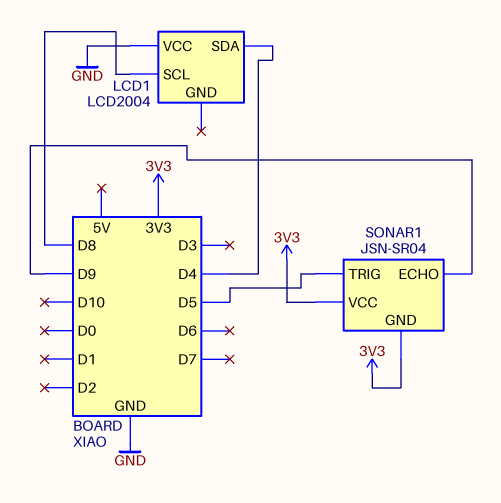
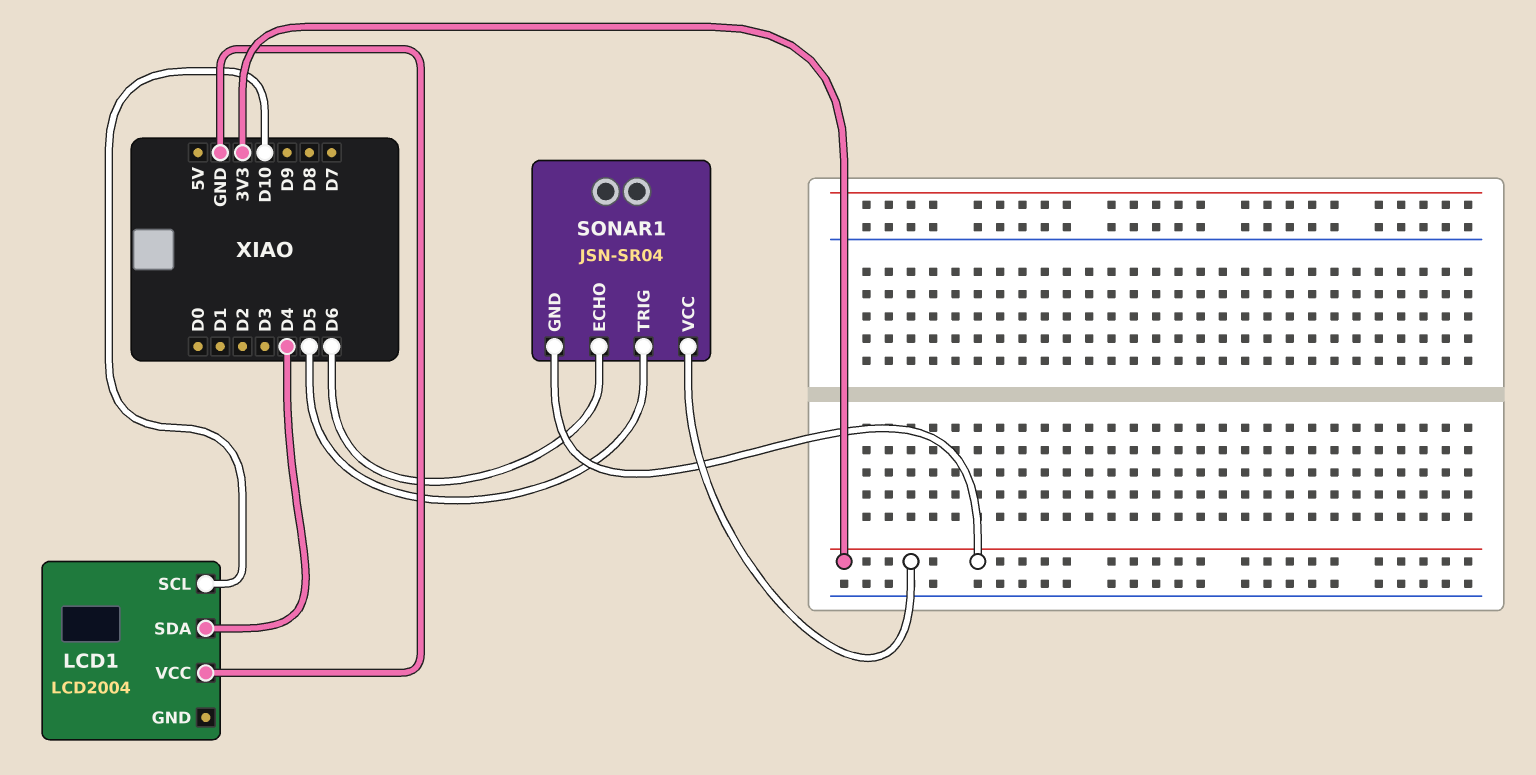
LCD1 pin SCL: D8 -> D10
SONAR1 pin ECHO: D9 -> D6

